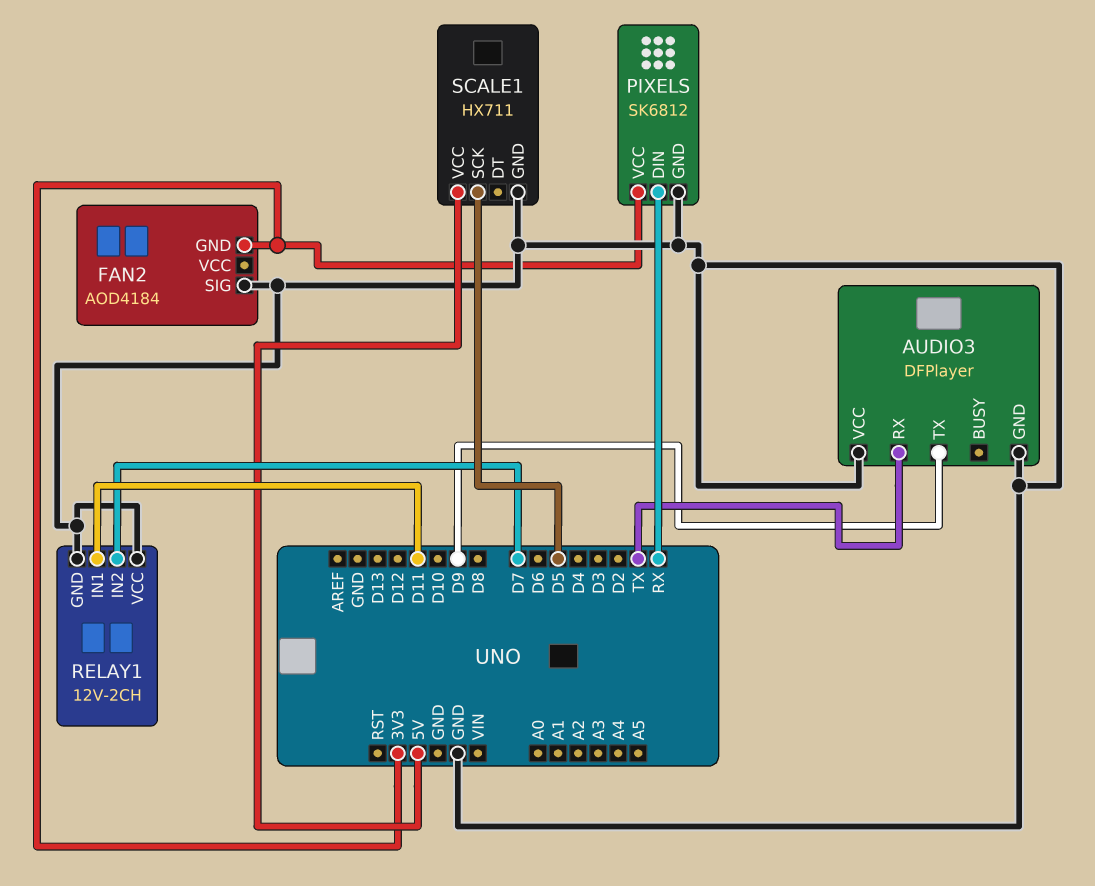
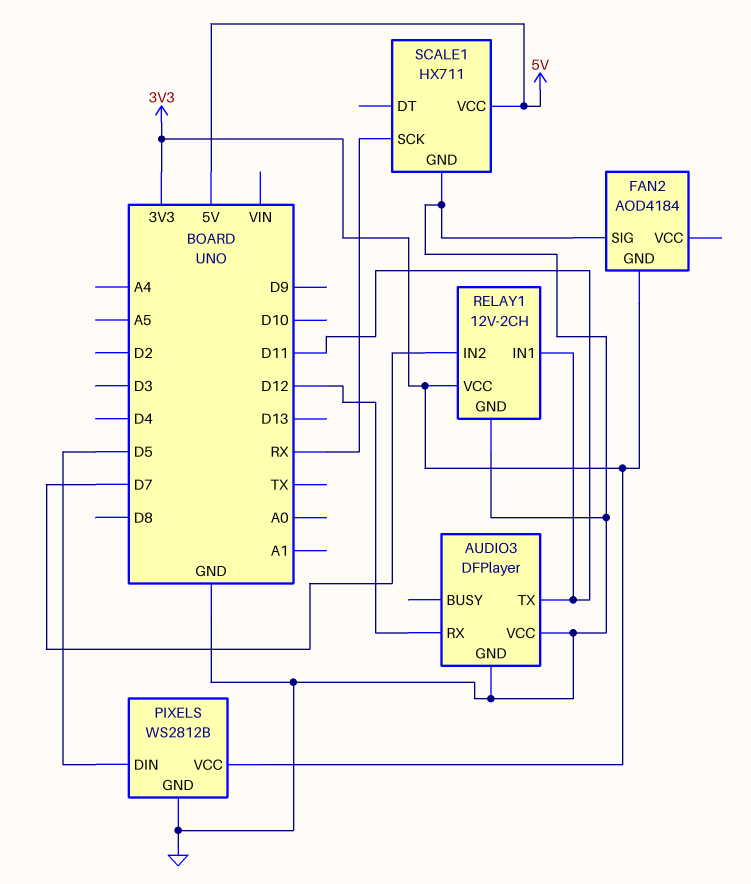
AUDIO3 pin RX: TX -> D12
AUDIO3 pin TX: D9 -> D11
PIXELS: SK6812 -> WS2812B
PIXELS pin DIN: RX -> D5
RELAY1 pin VCC: GND -> 3V3
SCALE1 pin SCK: D5 -> RX

